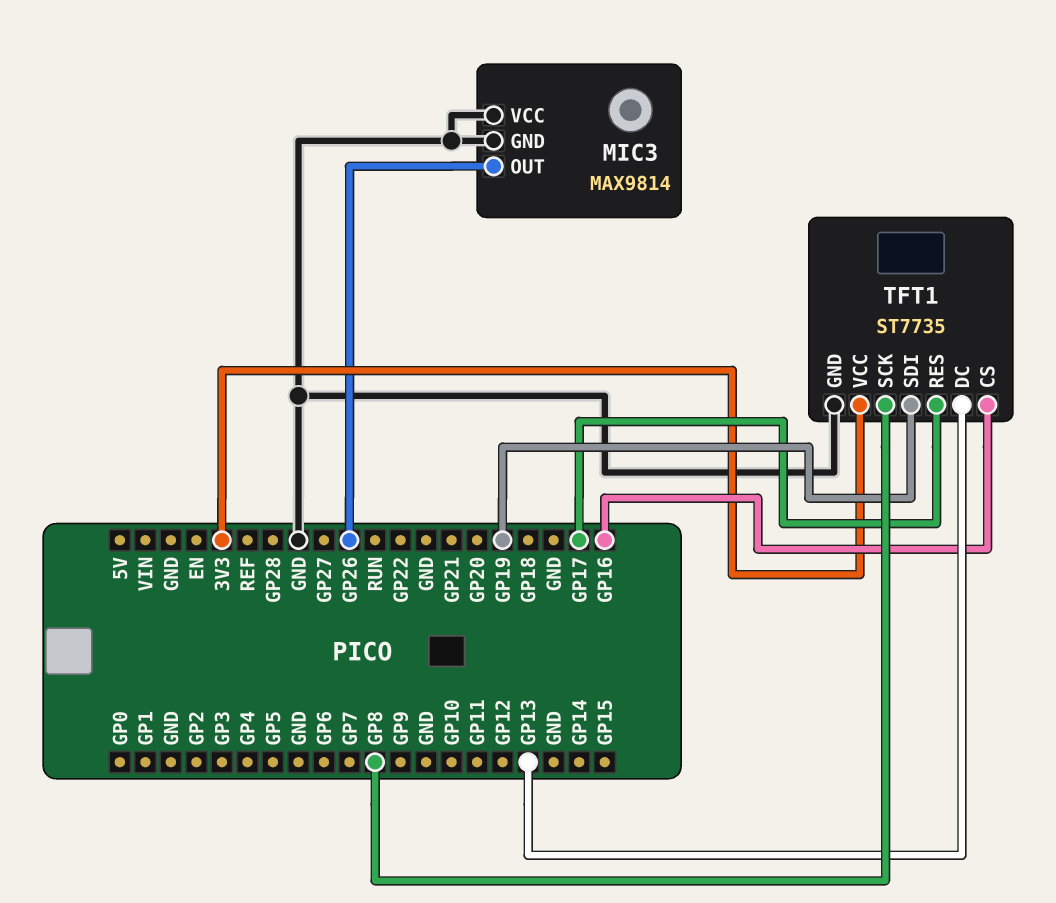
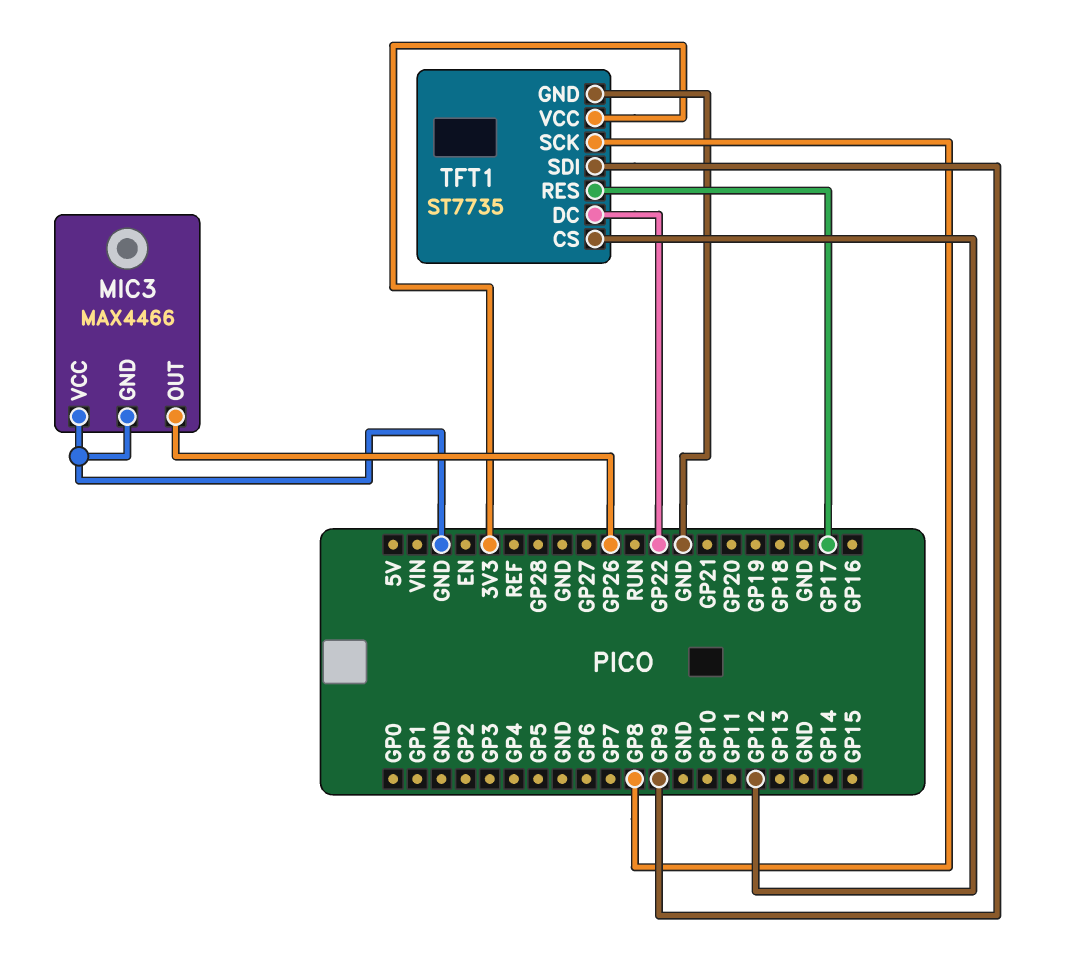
MIC3: MAX9814 -> MAX4466
TFT1 pin CS: GP16 -> GP12
TFT1 pin DC: GP13 -> GP22
TFT1 pin SDI: GP19 -> GP9

